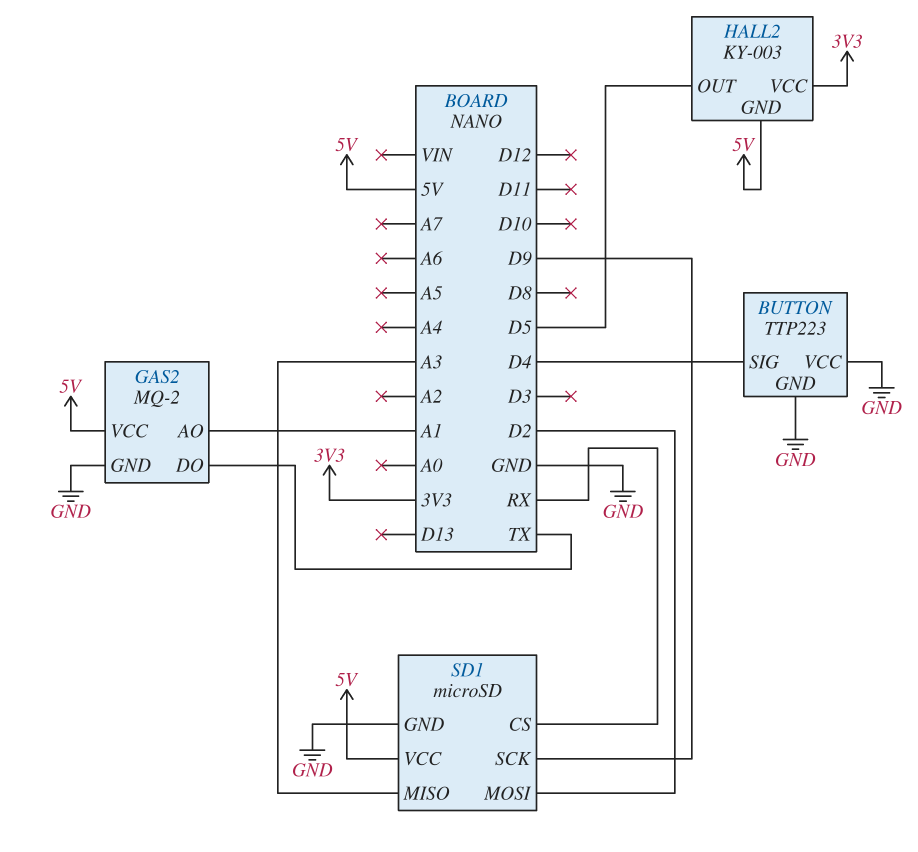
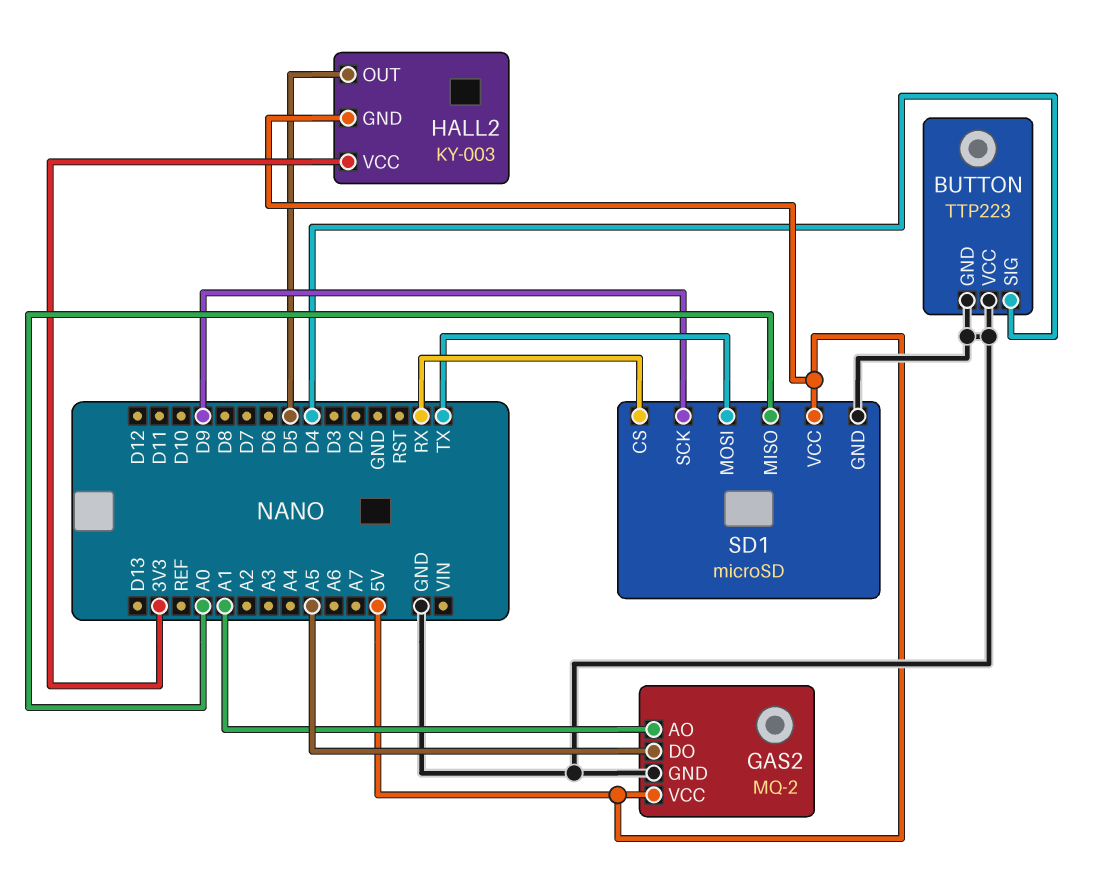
GAS2 pin DO: TX -> A5
SD1 pin MISO: A3 -> A0
SD1 pin MOSI: D2 -> TX

